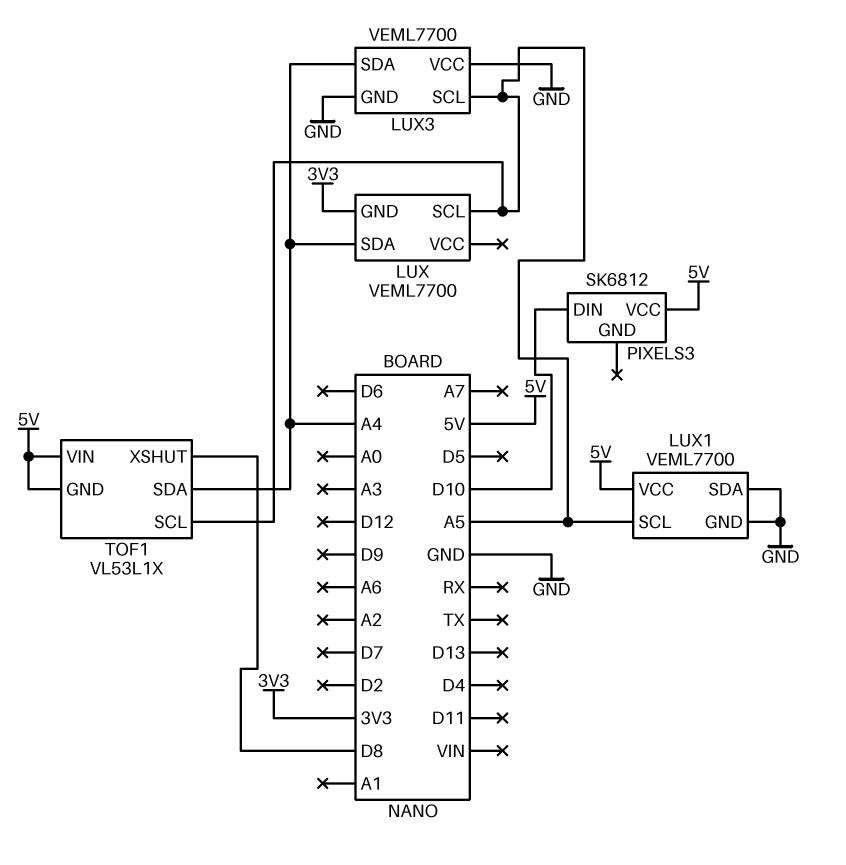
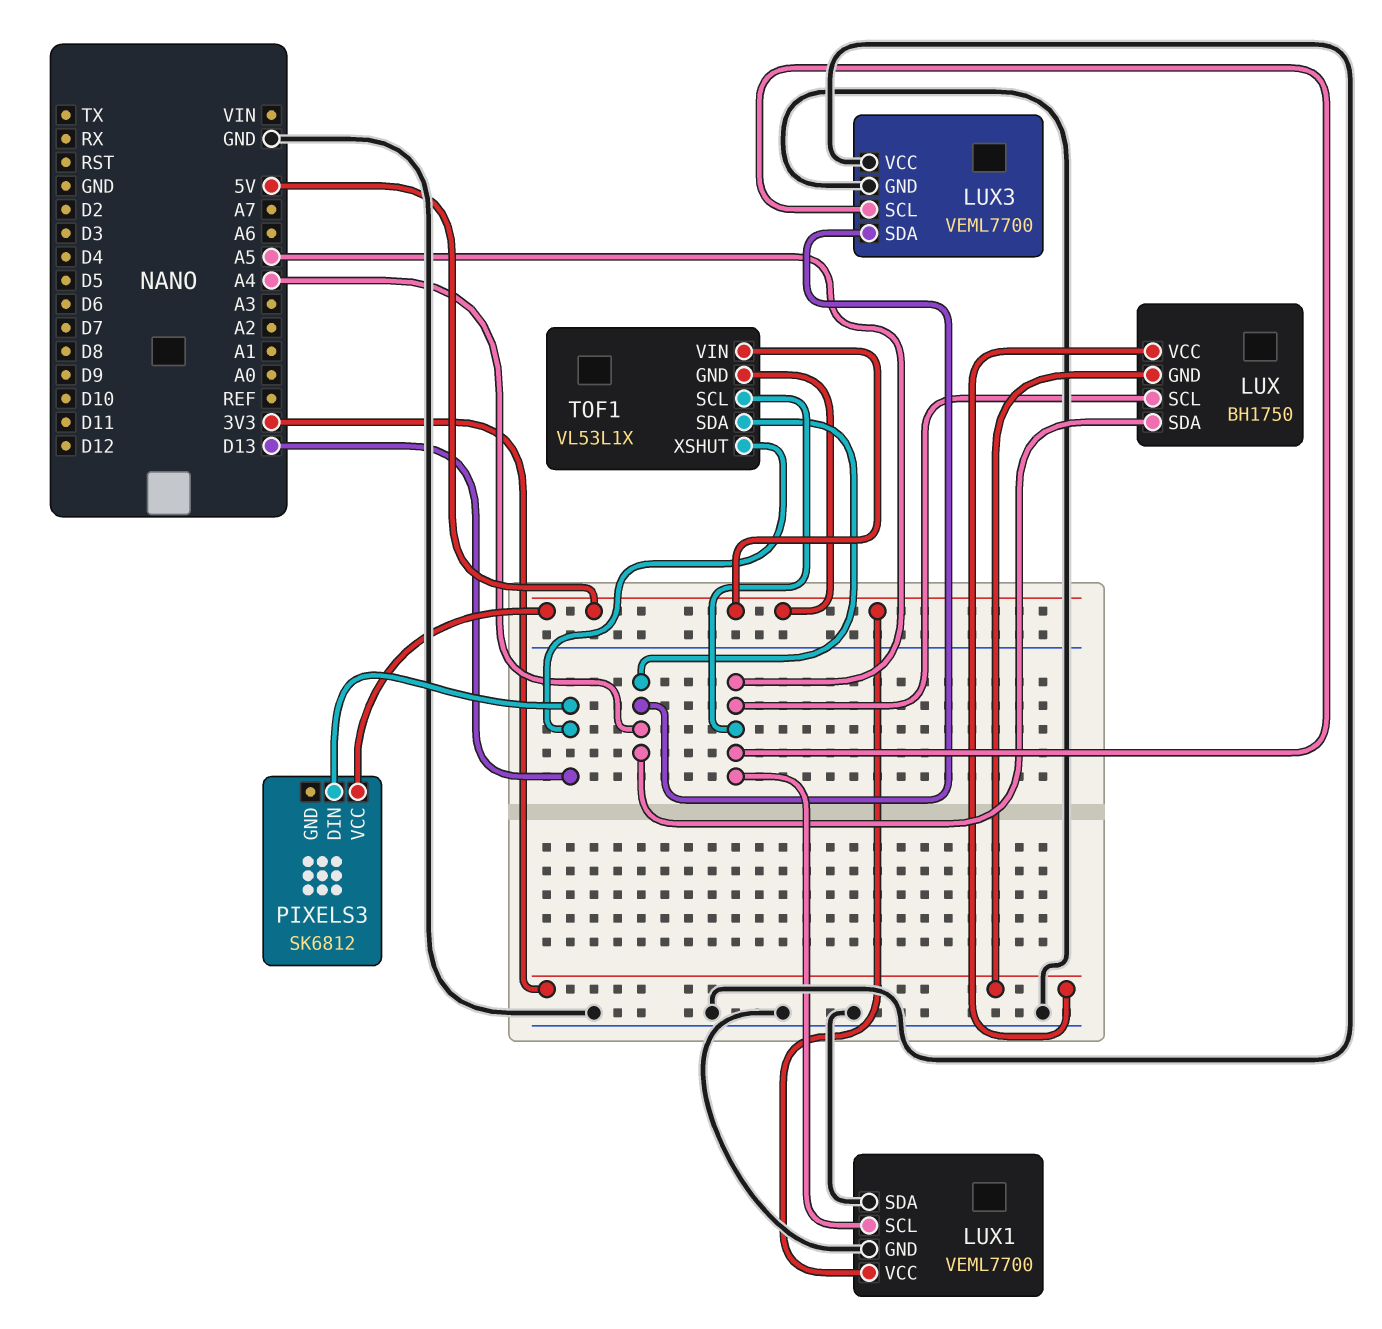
LUX: VEML7700 -> BH1750
LUX pin VCC: none -> 3V3
PIXELS3 pin DIN: D10 -> D13
TOF1 pin XSHUT: D8 -> D13

